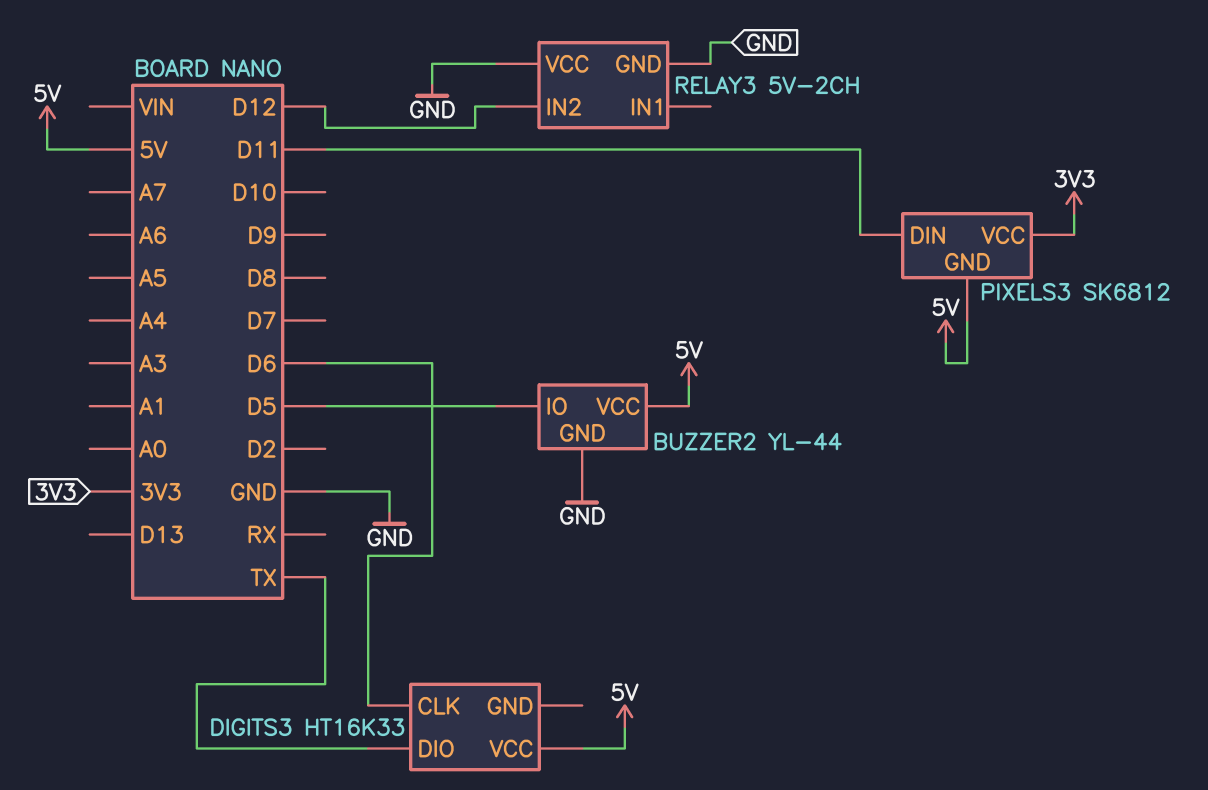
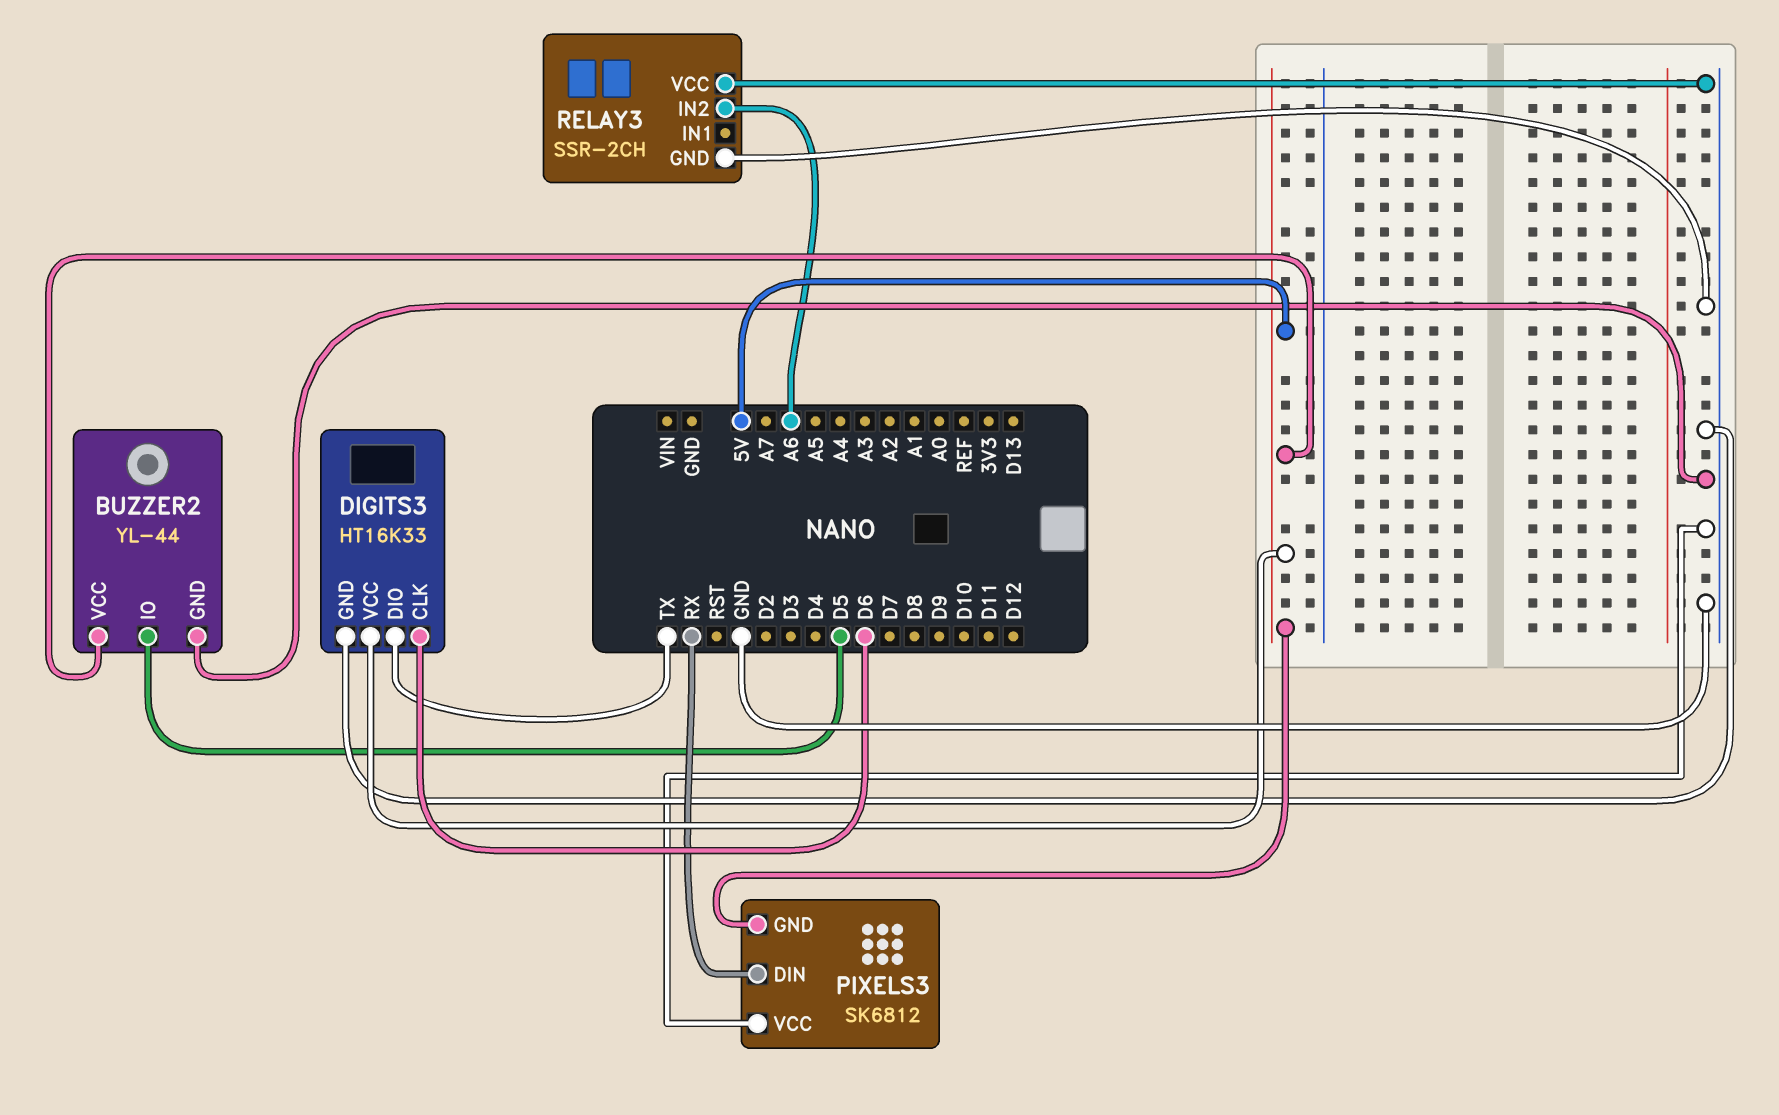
DIGITS3 pin GND: none -> GND
PIXELS3 pin DIN: D11 -> RX
PIXELS3 pin VCC: 3V3 -> GND
RELAY3: 5V-2CH -> SSR-2CH
RELAY3 pin IN2: D12 -> A6

